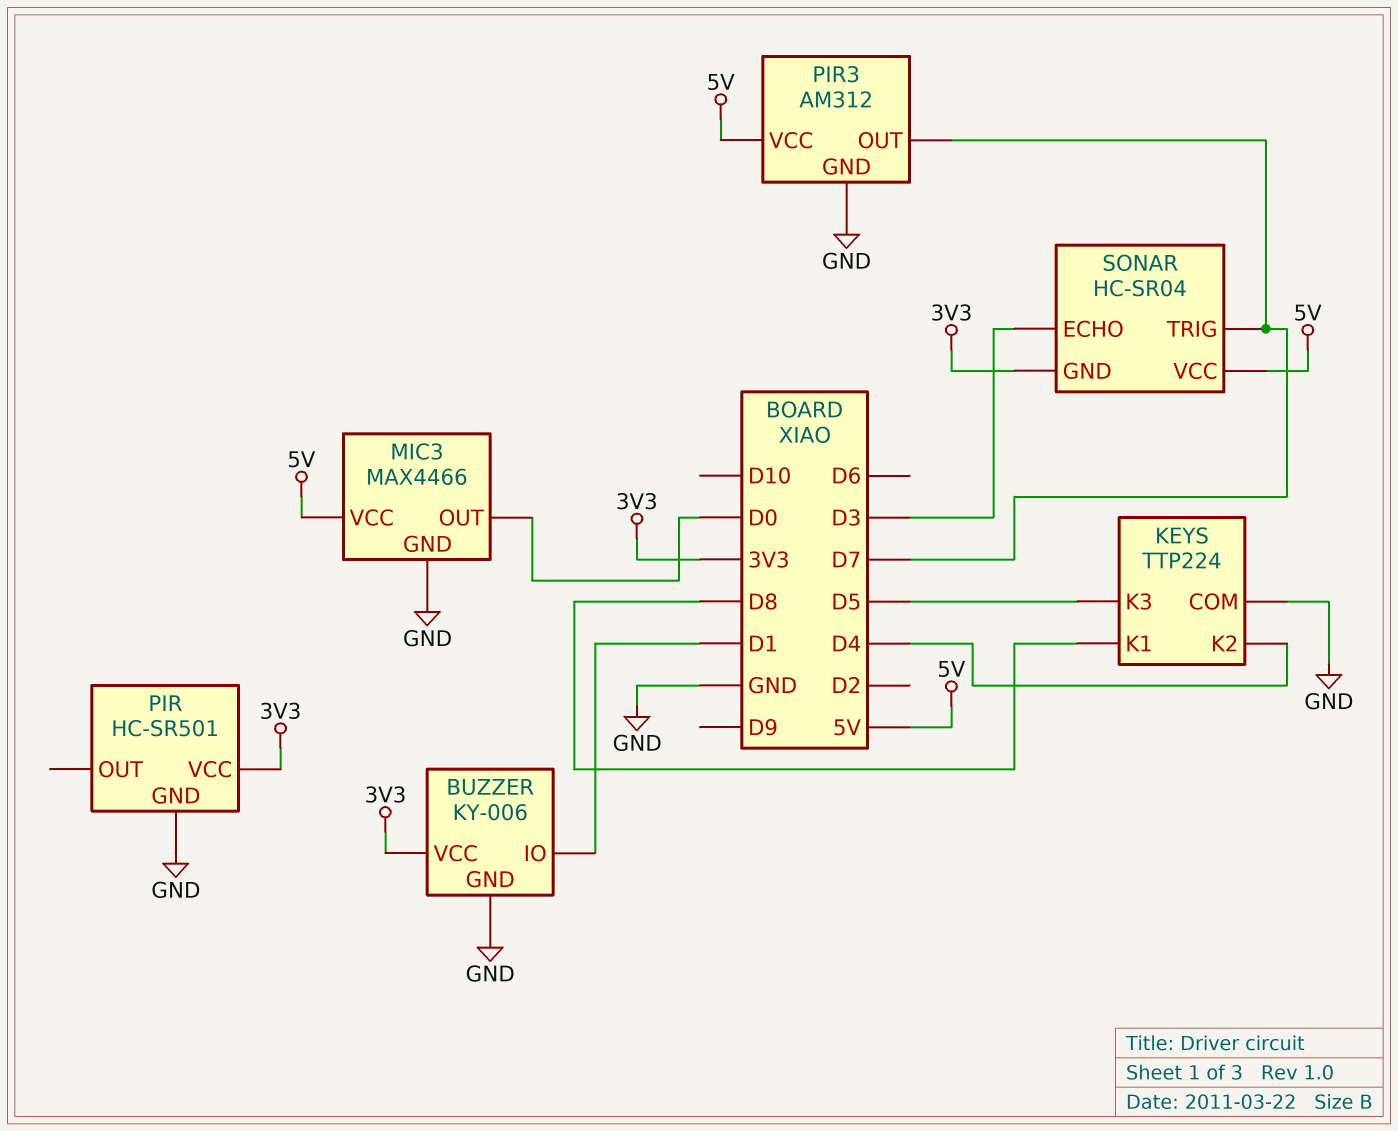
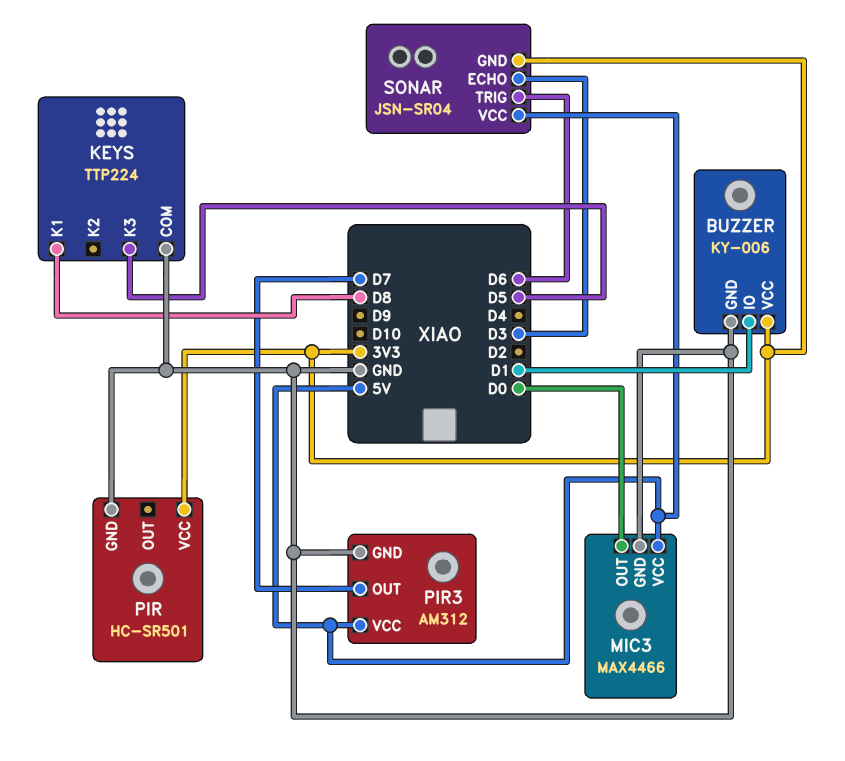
KEYS pin K2: D4 -> none
SONAR: HC-SR04 -> JSN-SR04
SONAR pin TRIG: D7 -> D6

